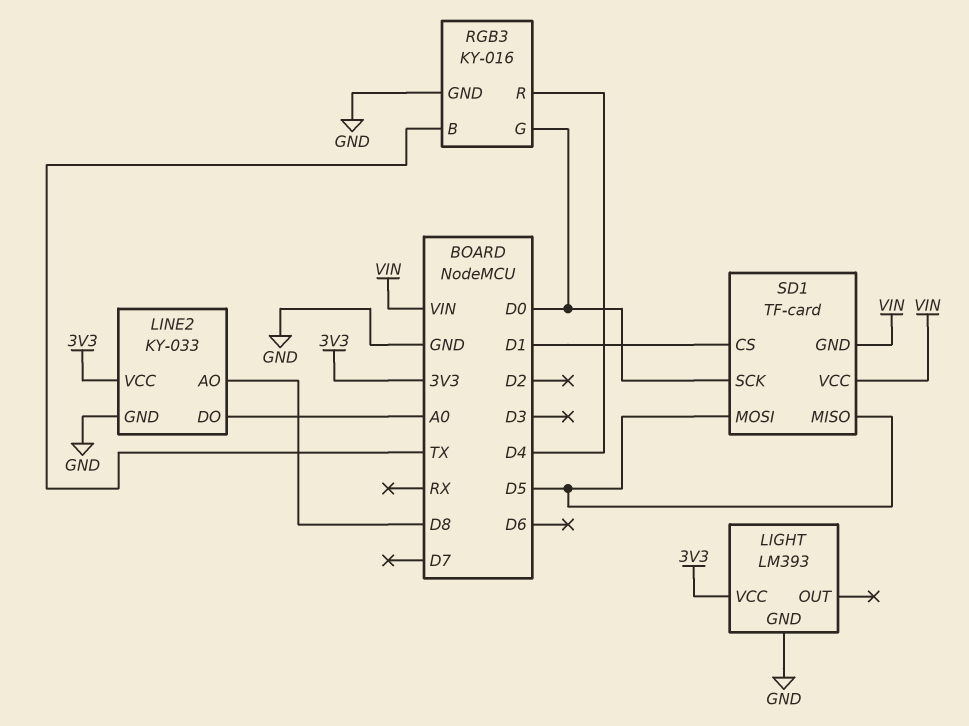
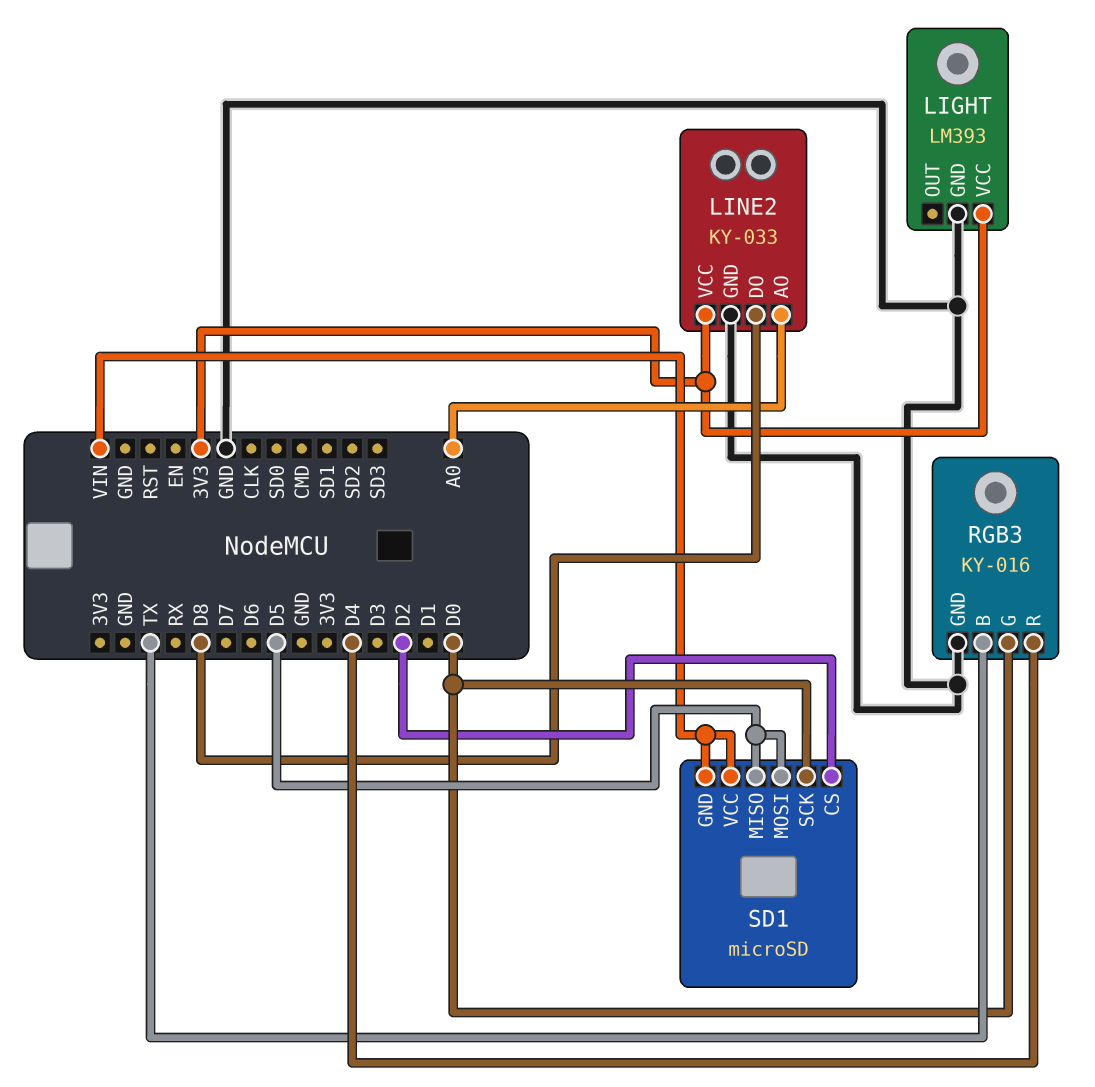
LINE2 pin AO: D8 -> A0
LINE2 pin DO: A0 -> D8
SD1: TF-card -> microSD
SD1 pin CS: D1 -> D2

